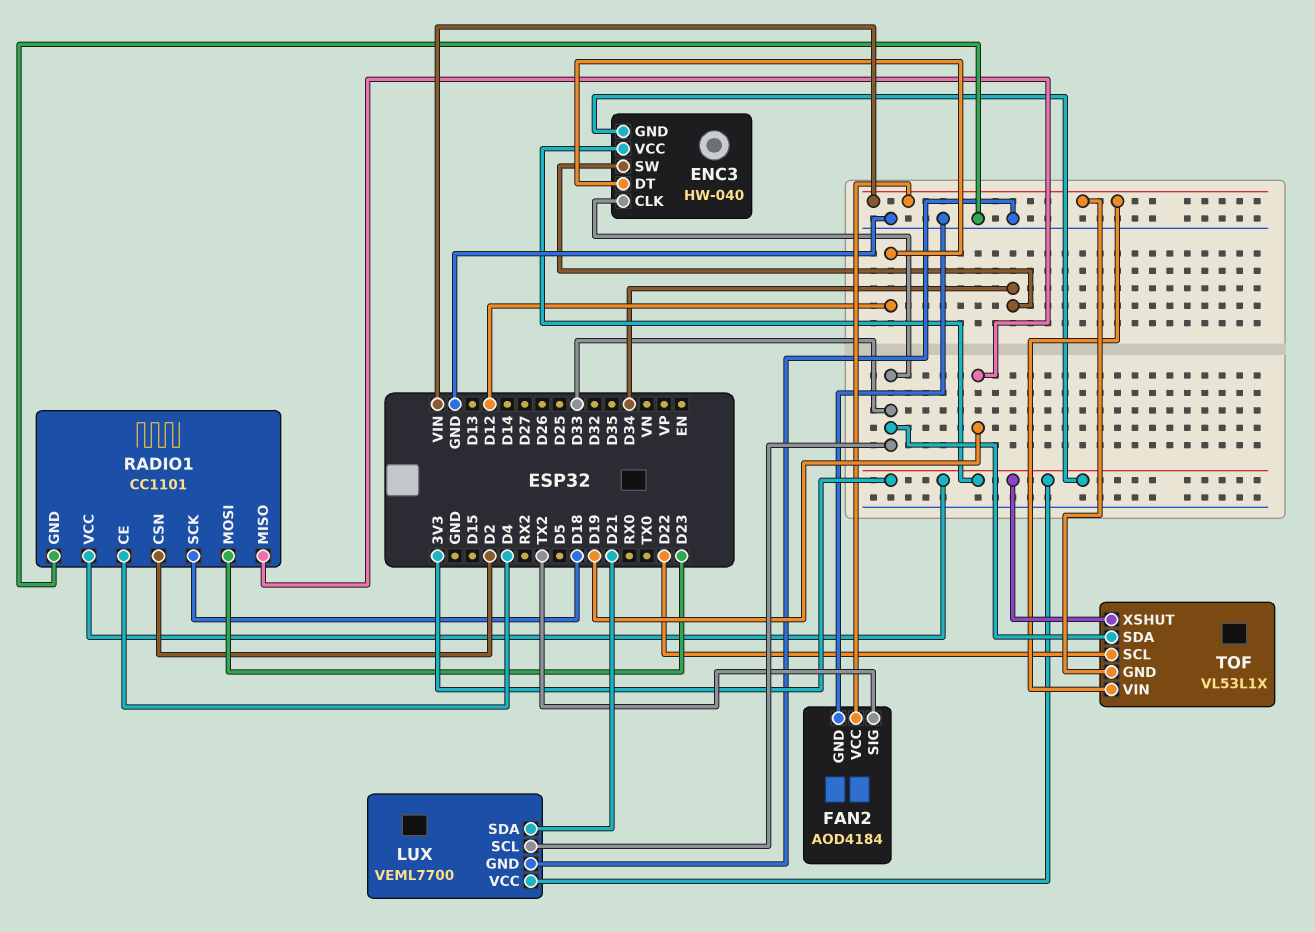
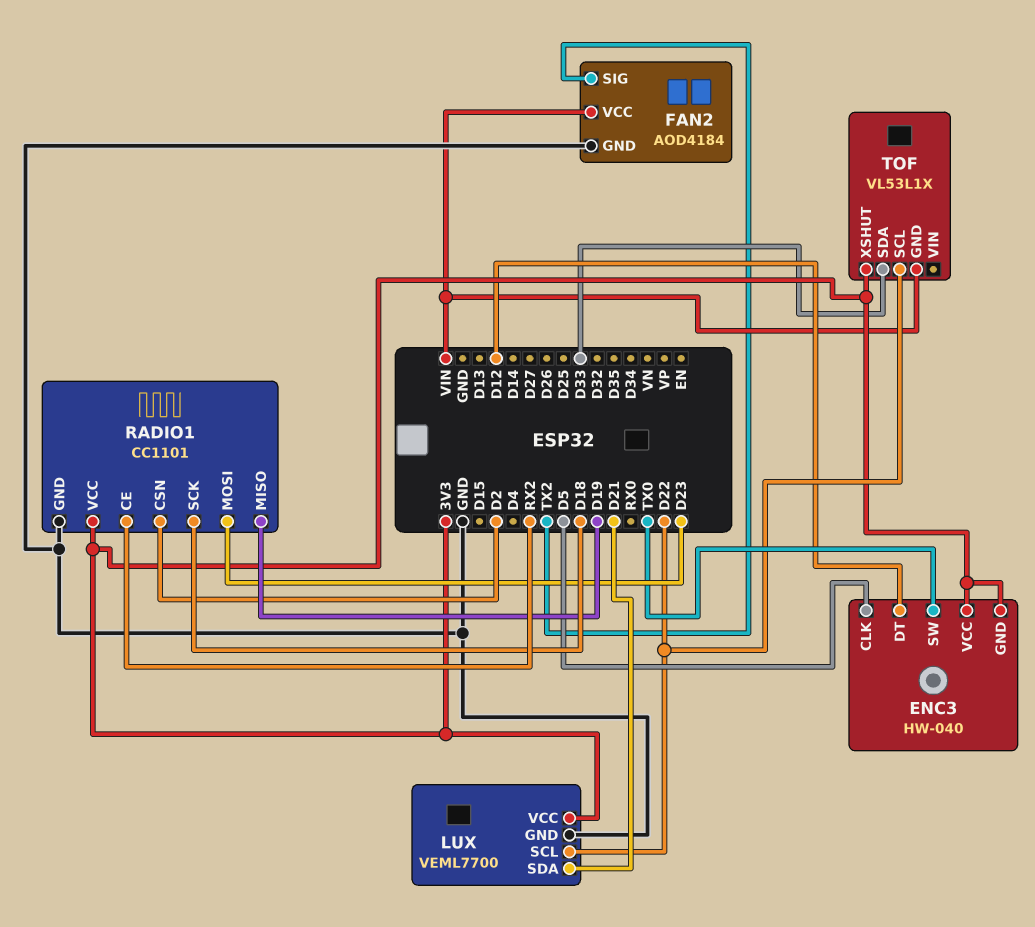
ENC3 pin CLK: D33 -> D5
ENC3 pin SW: D34 -> TX0
LUX pin SCL: D33 -> D22
RADIO1 pin CE: D4 -> RX2
TOF pin VIN: VIN -> none

